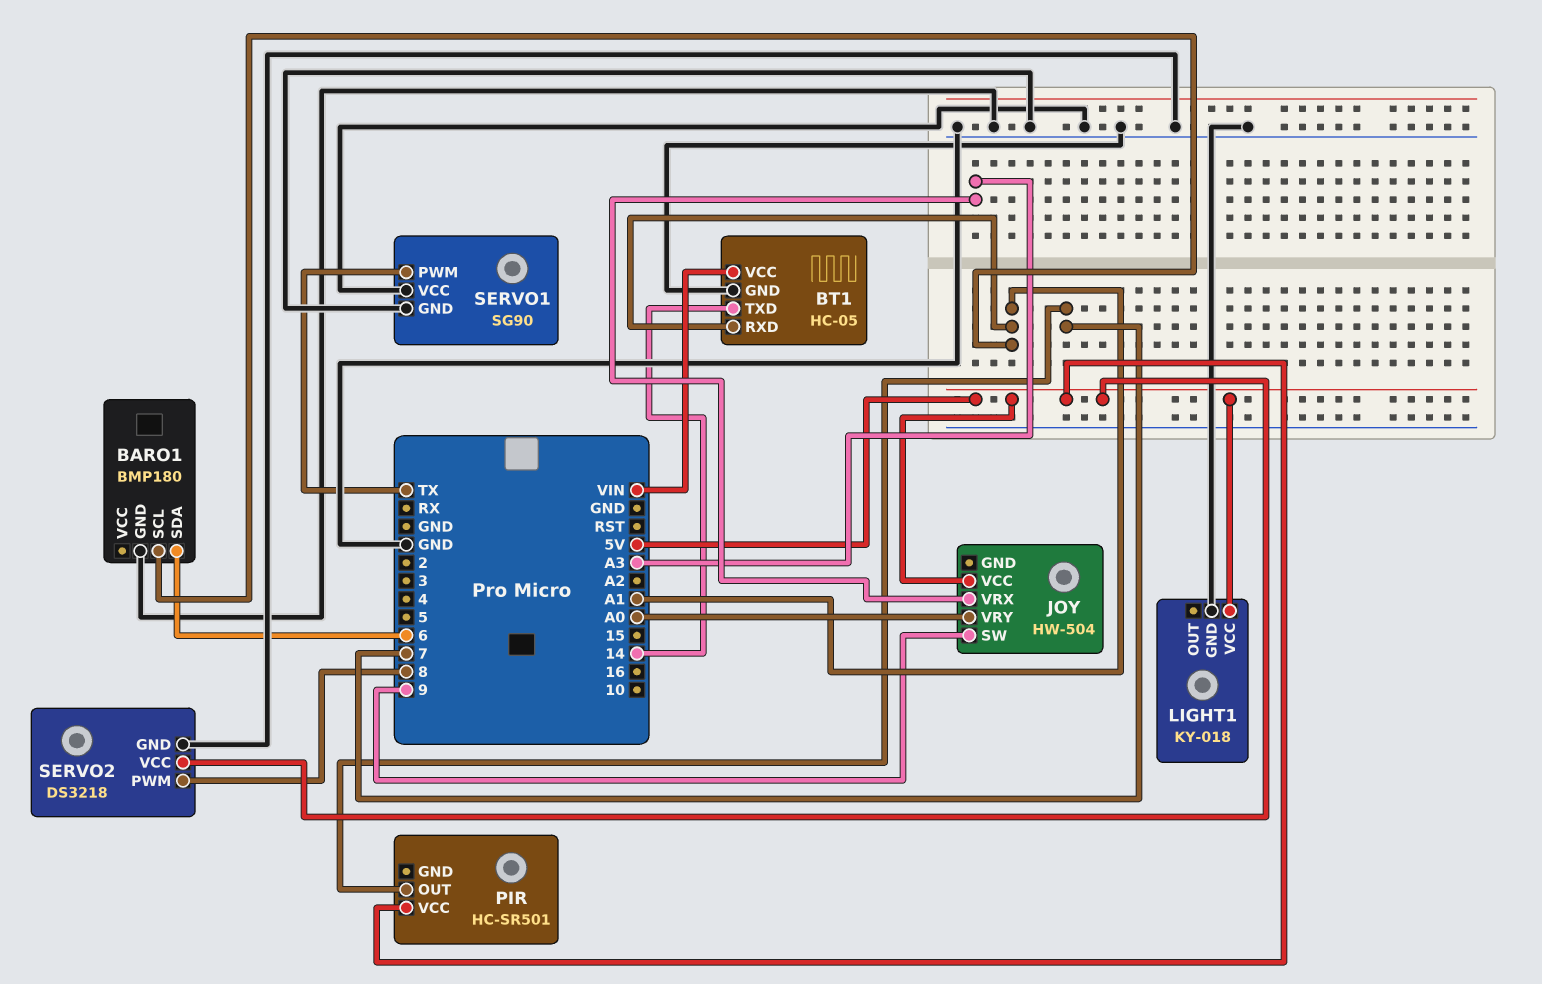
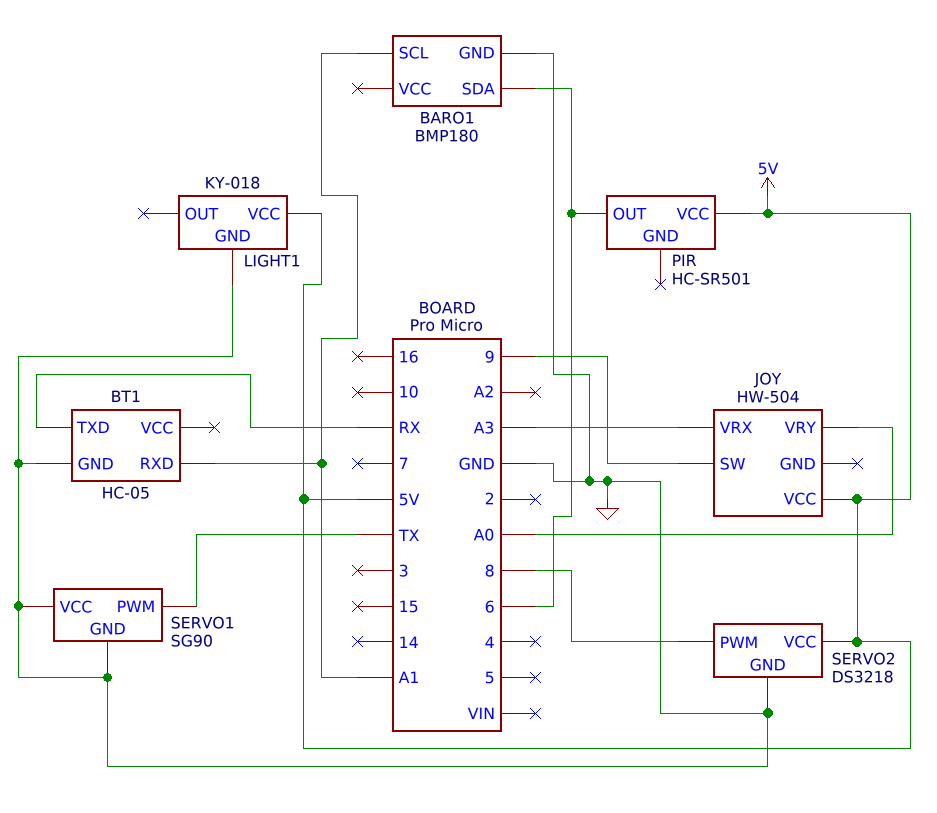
BT1 pin TXD: 14 -> RX
BT1 pin VCC: VIN -> none
PIR pin OUT: 7 -> 6

